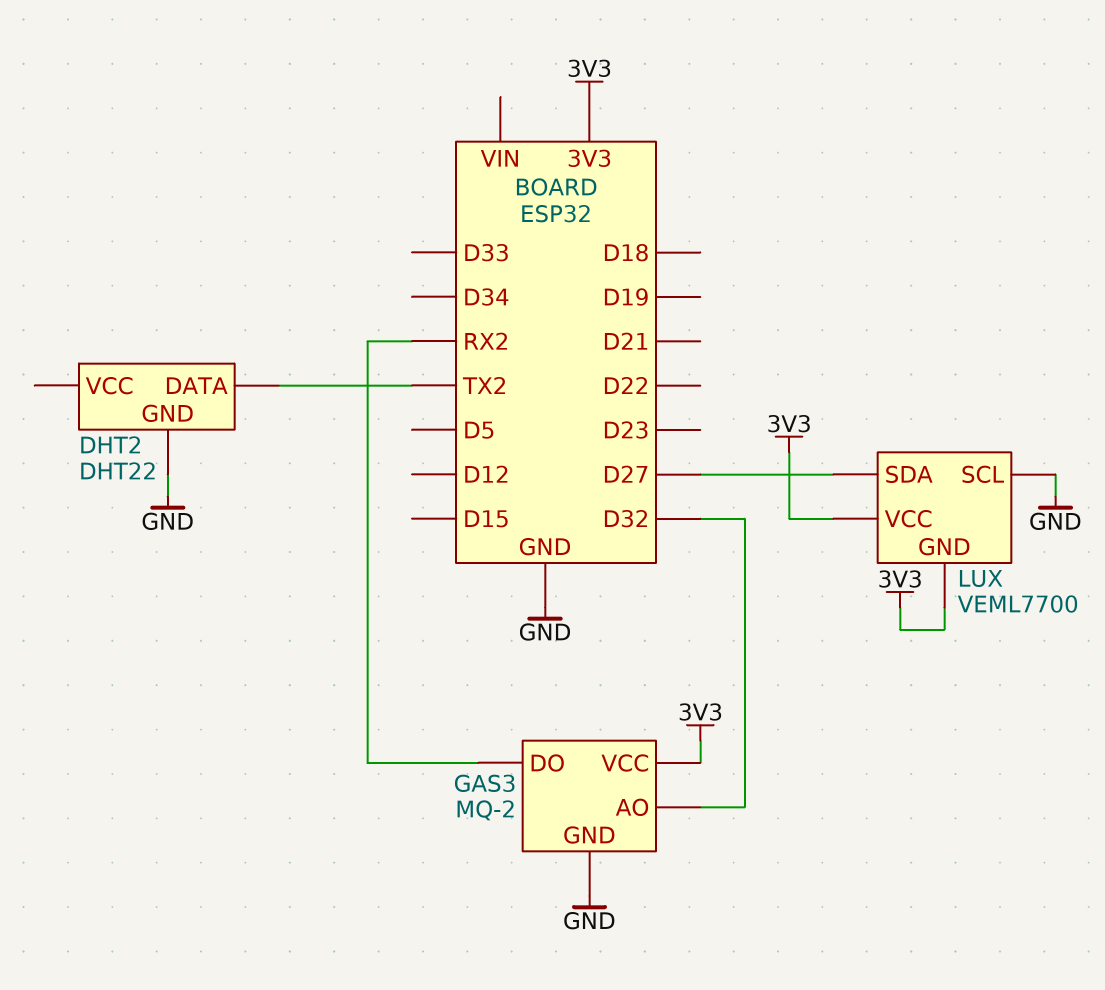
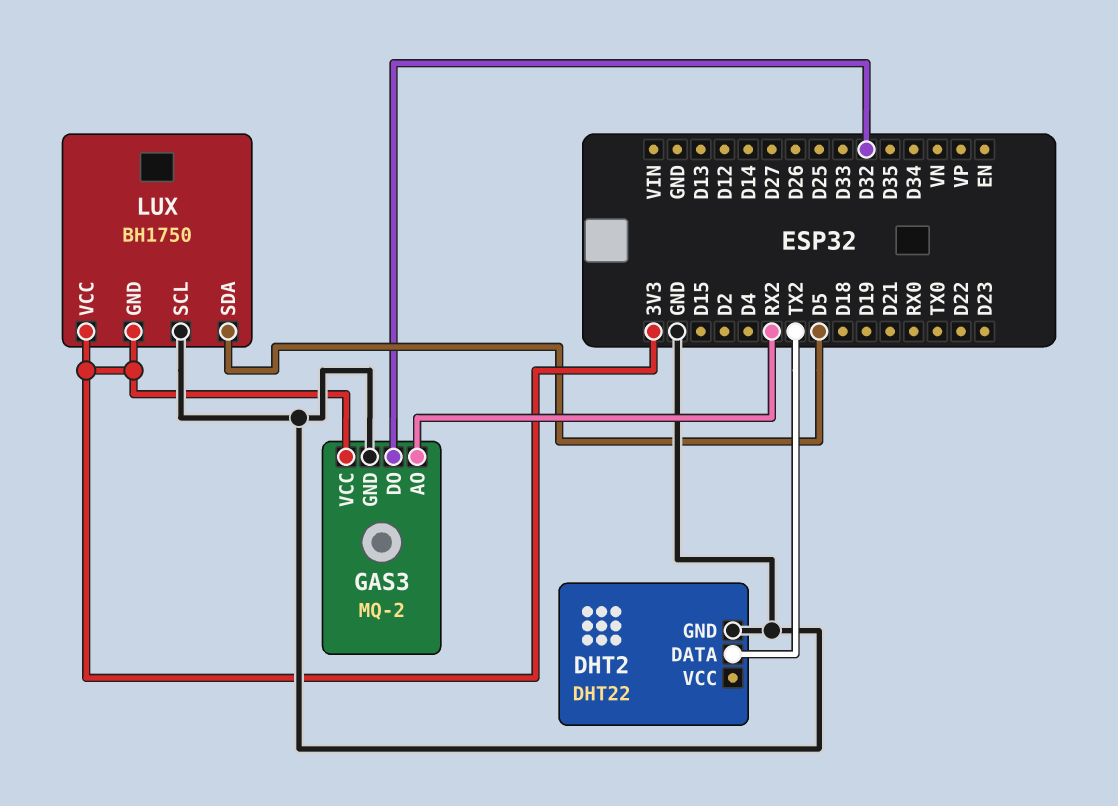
GAS3 pin AO: D32 -> RX2
GAS3 pin DO: RX2 -> D32
LUX: VEML7700 -> BH1750
LUX pin SDA: D27 -> D5

